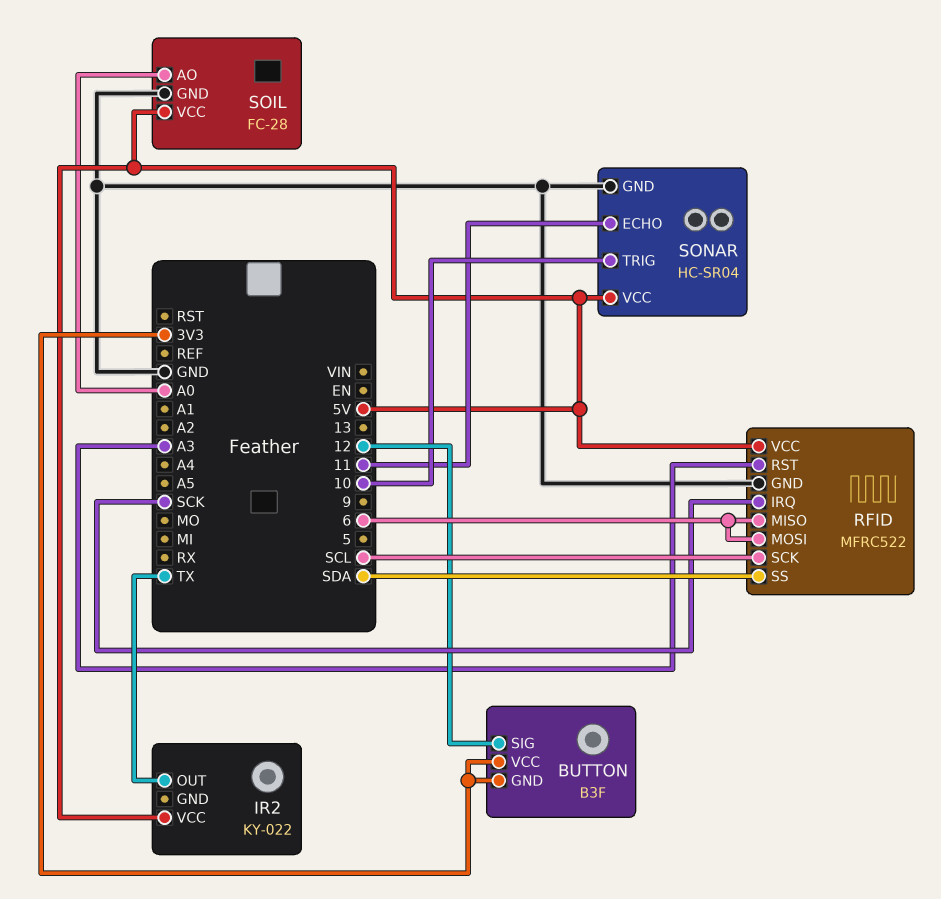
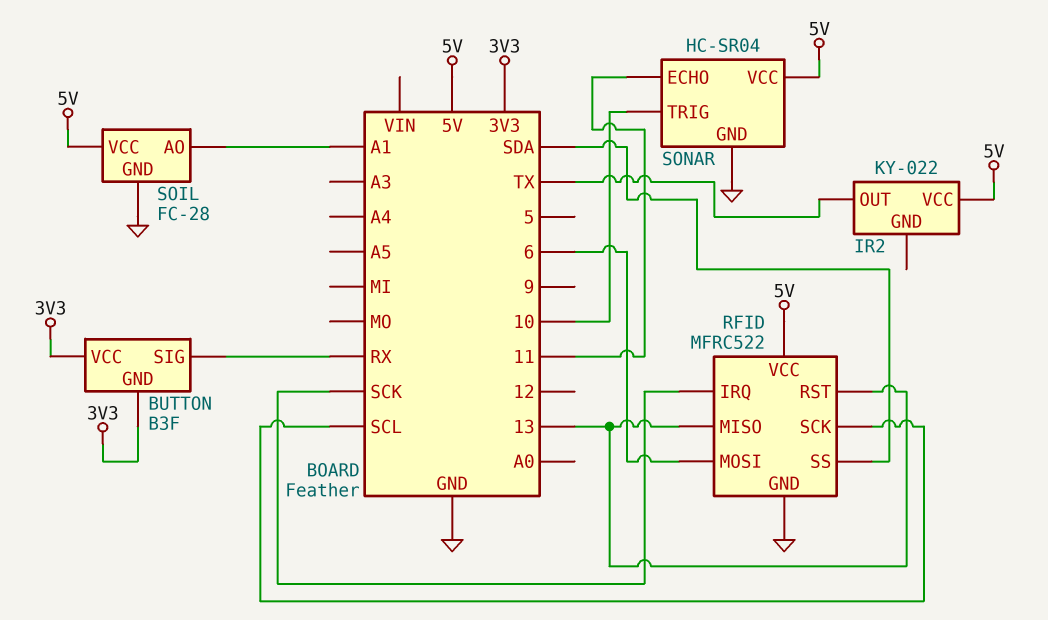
BUTTON pin SIG: 12 -> RX
RFID pin MISO: 6 -> 13
RFID pin RST: A3 -> 13
SOIL pin AO: A0 -> A1

